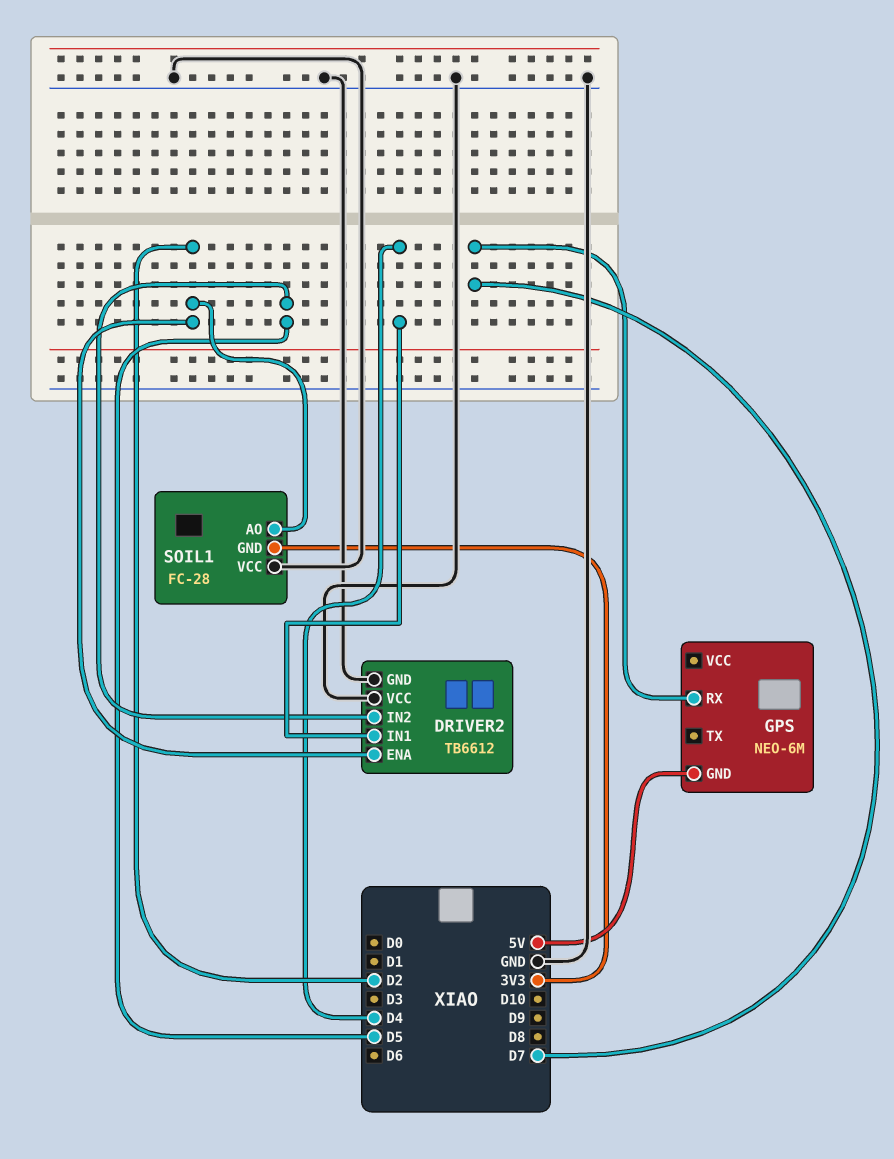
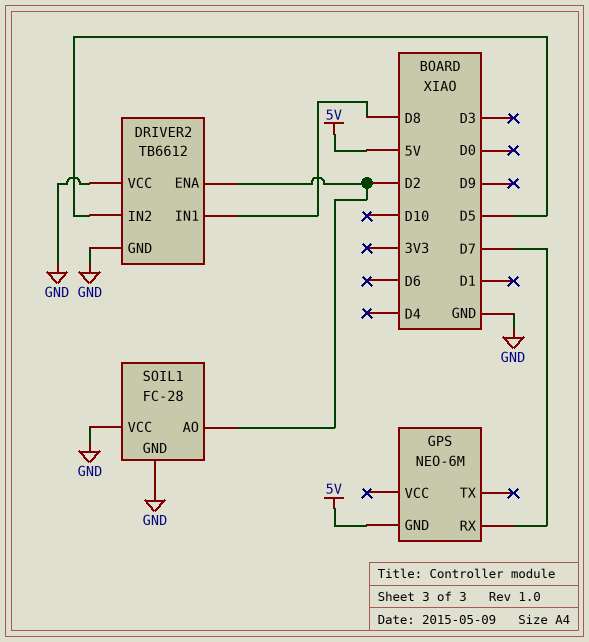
DRIVER2 pin IN1: D4 -> D8
SOIL1 pin GND: 3V3 -> GND

